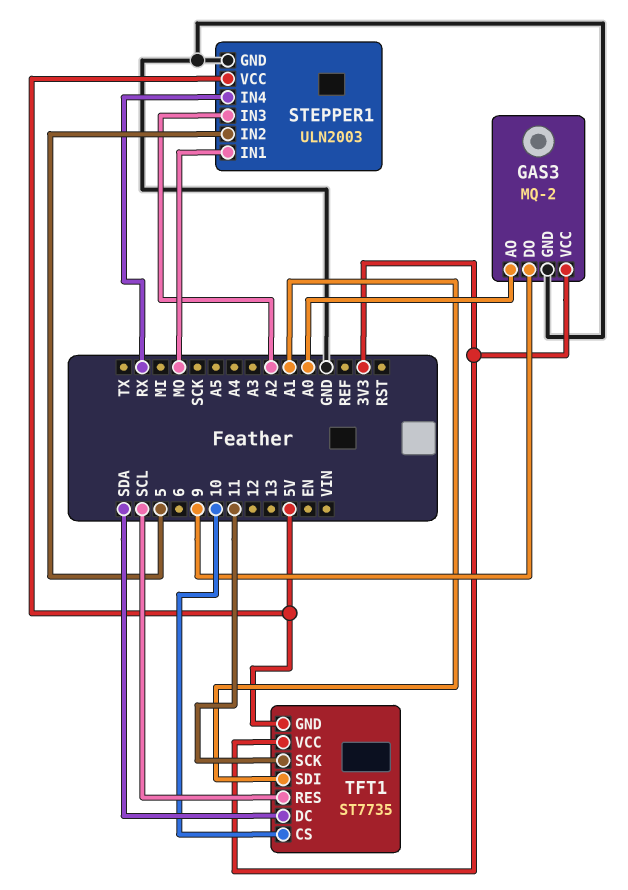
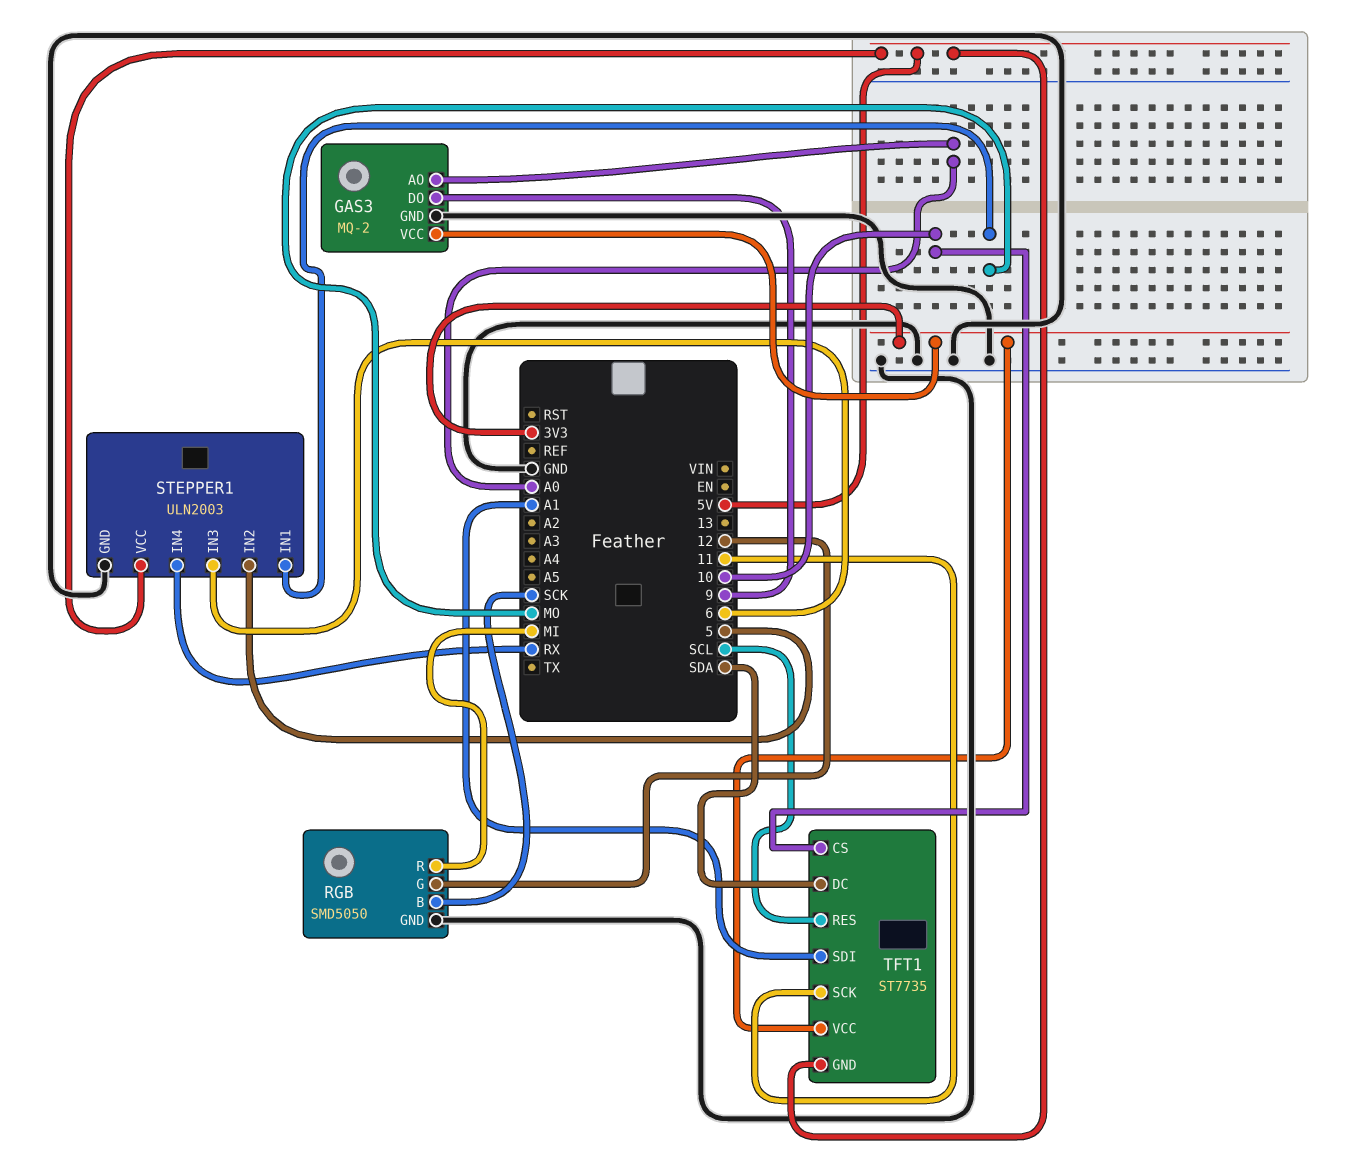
RGB: none -> SMD5050
RGB pin B: none -> SCK
RGB pin G: none -> 12
RGB pin GND: none -> GND
RGB pin R: none -> MI
STEPPER1 pin IN3: A2 -> 6

